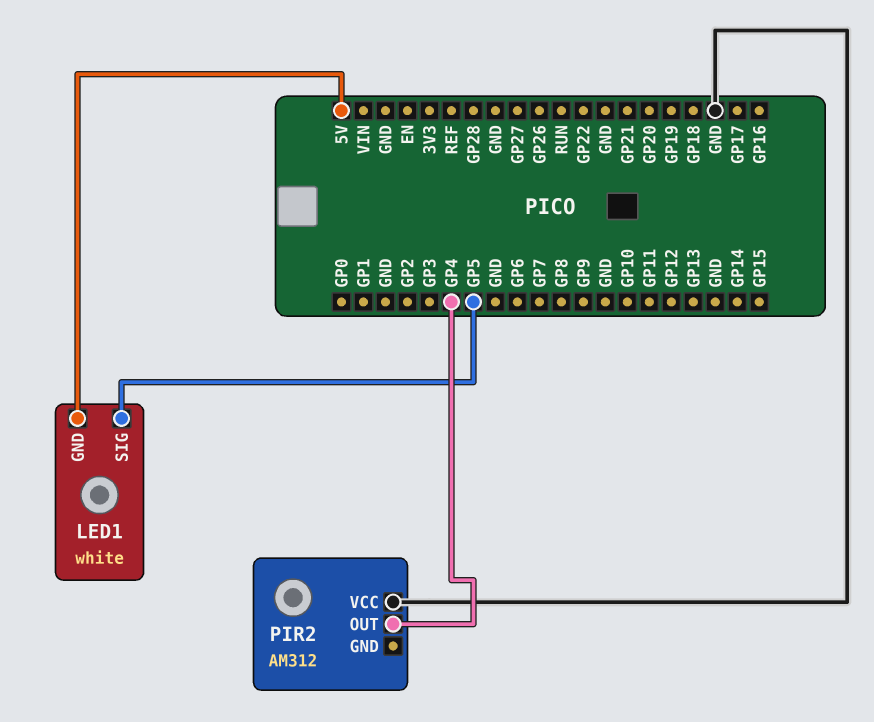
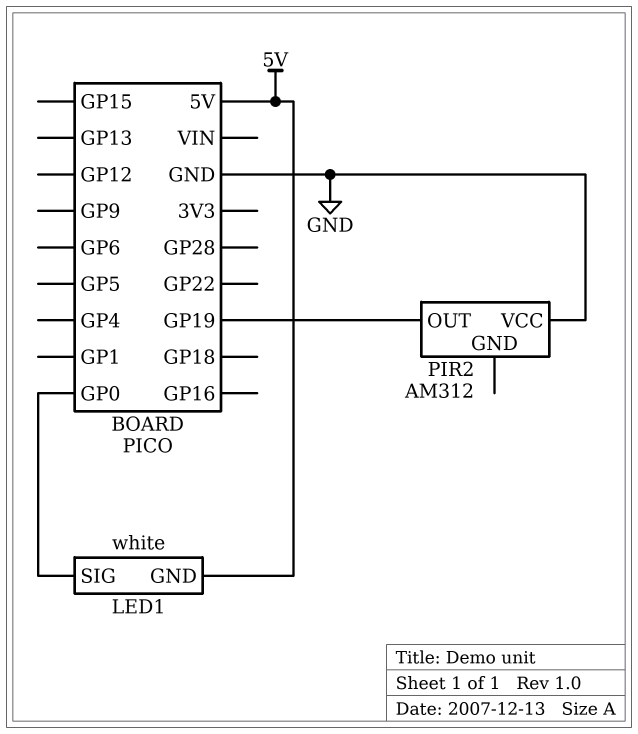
LED1 pin SIG: GP5 -> GP0
PIR2 pin OUT: GP4 -> GP19

